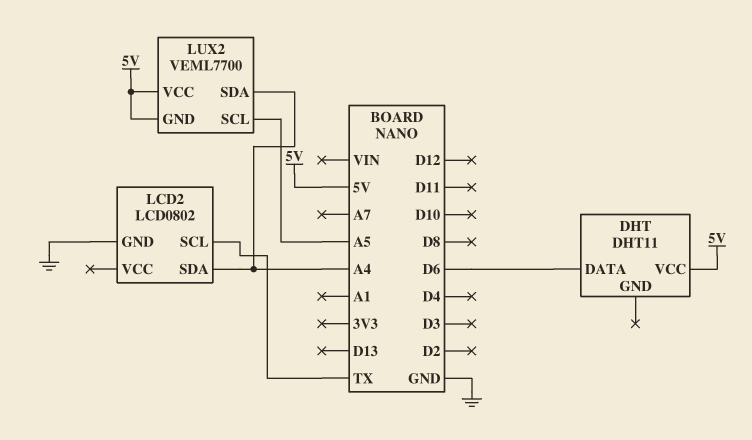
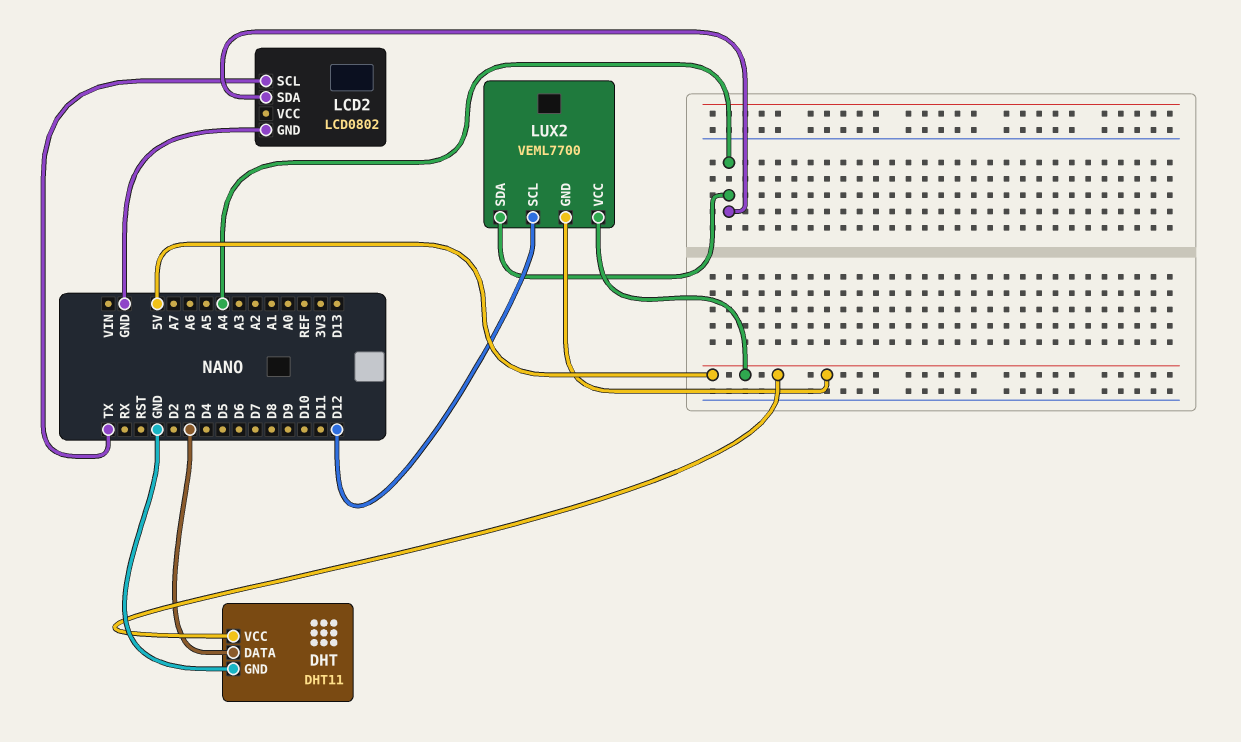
DHT pin DATA: D6 -> D3
DHT pin GND: none -> GND
LUX2 pin SCL: A5 -> D12

